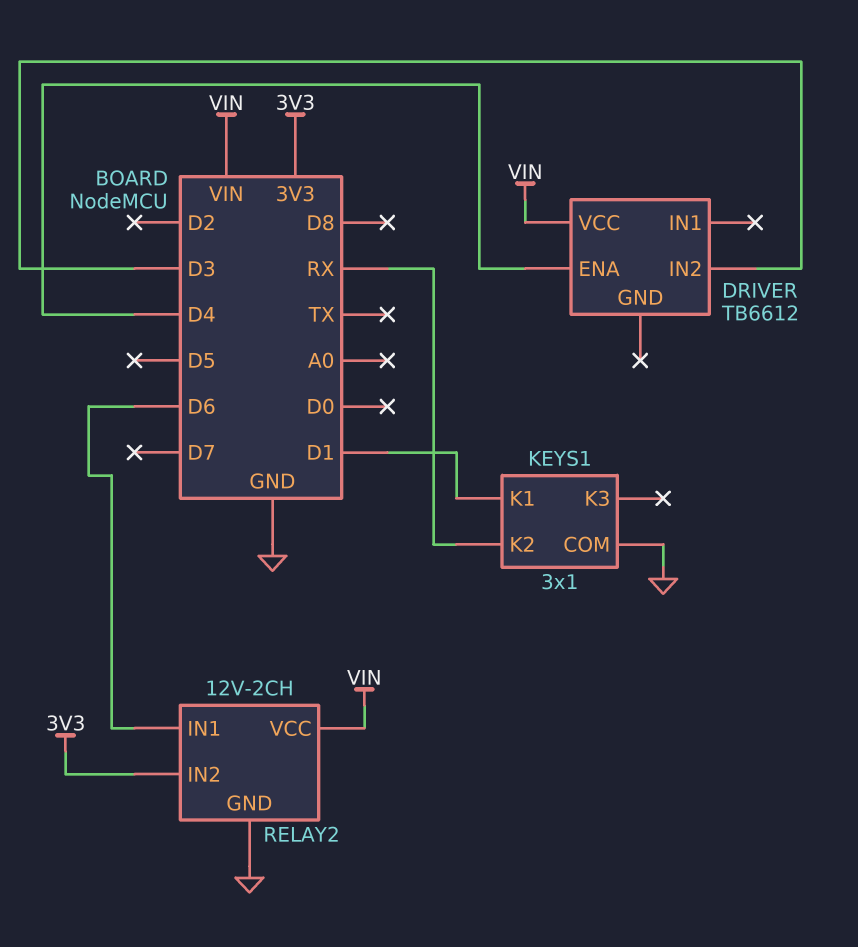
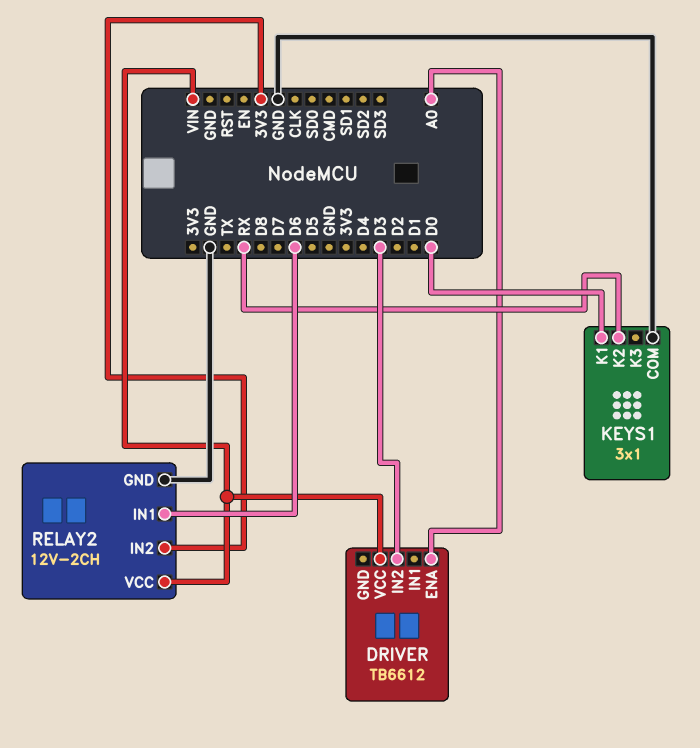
DRIVER pin ENA: D4 -> A0
KEYS1 pin K1: D1 -> D0

